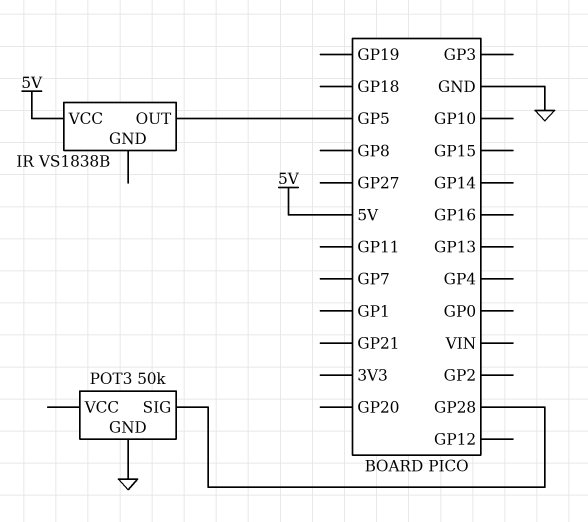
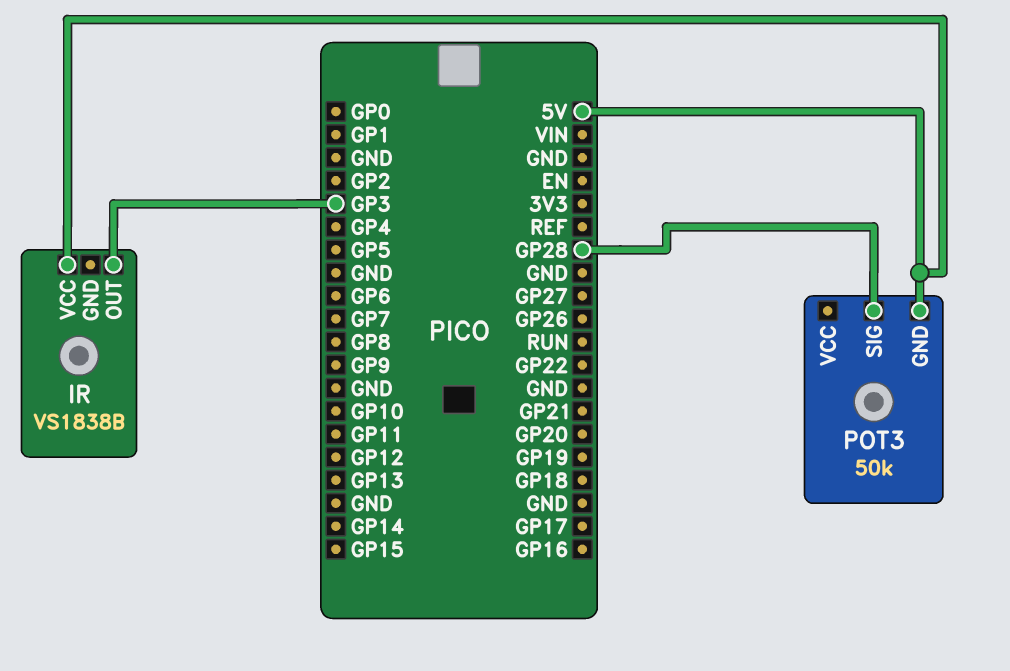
IR pin OUT: GP5 -> GP3
POT3 pin GND: GND -> 5V

